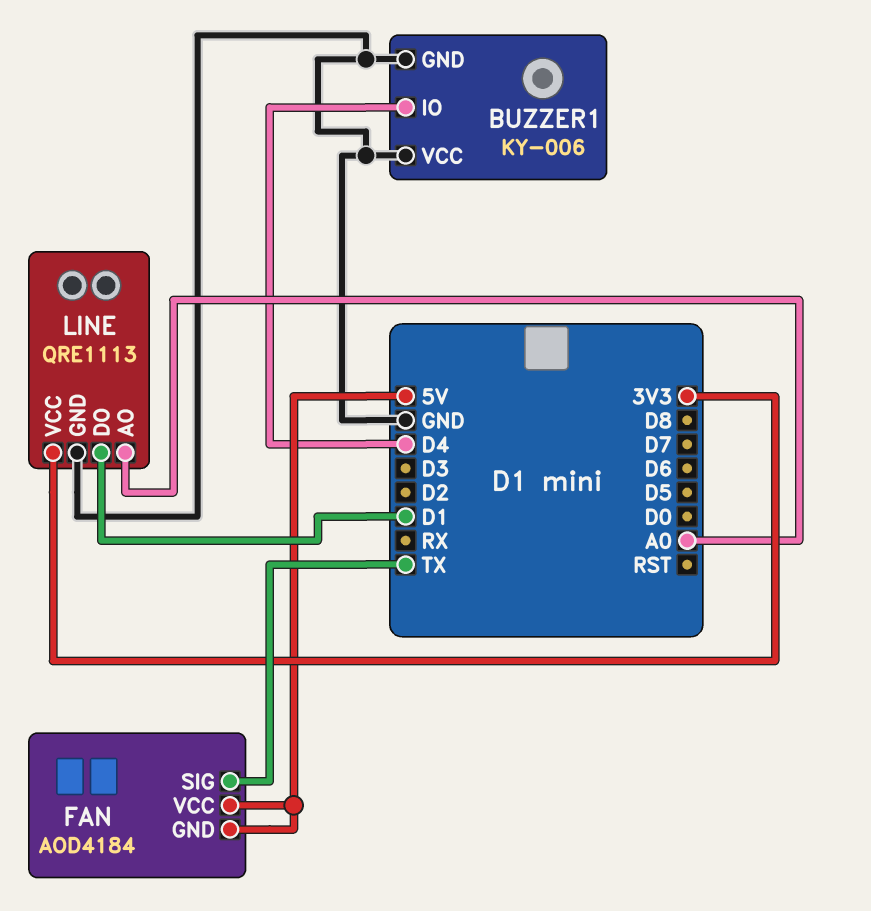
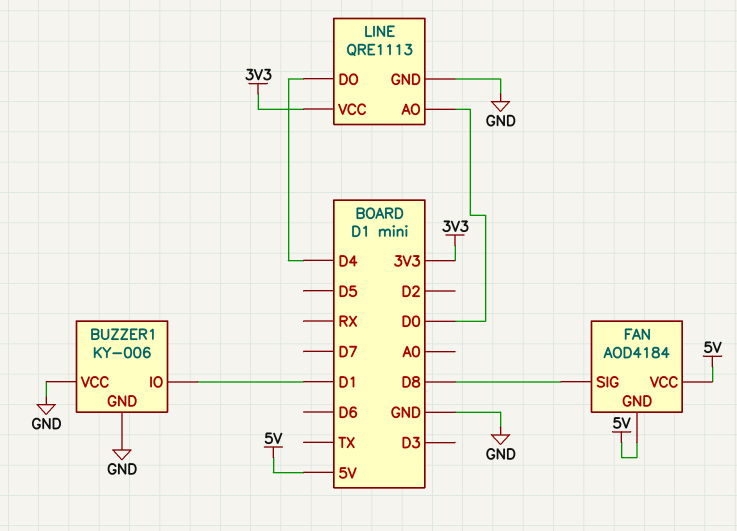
BUZZER1 pin IO: D4 -> D1
FAN pin SIG: TX -> D8
LINE pin AO: A0 -> D0
LINE pin DO: D1 -> D4

